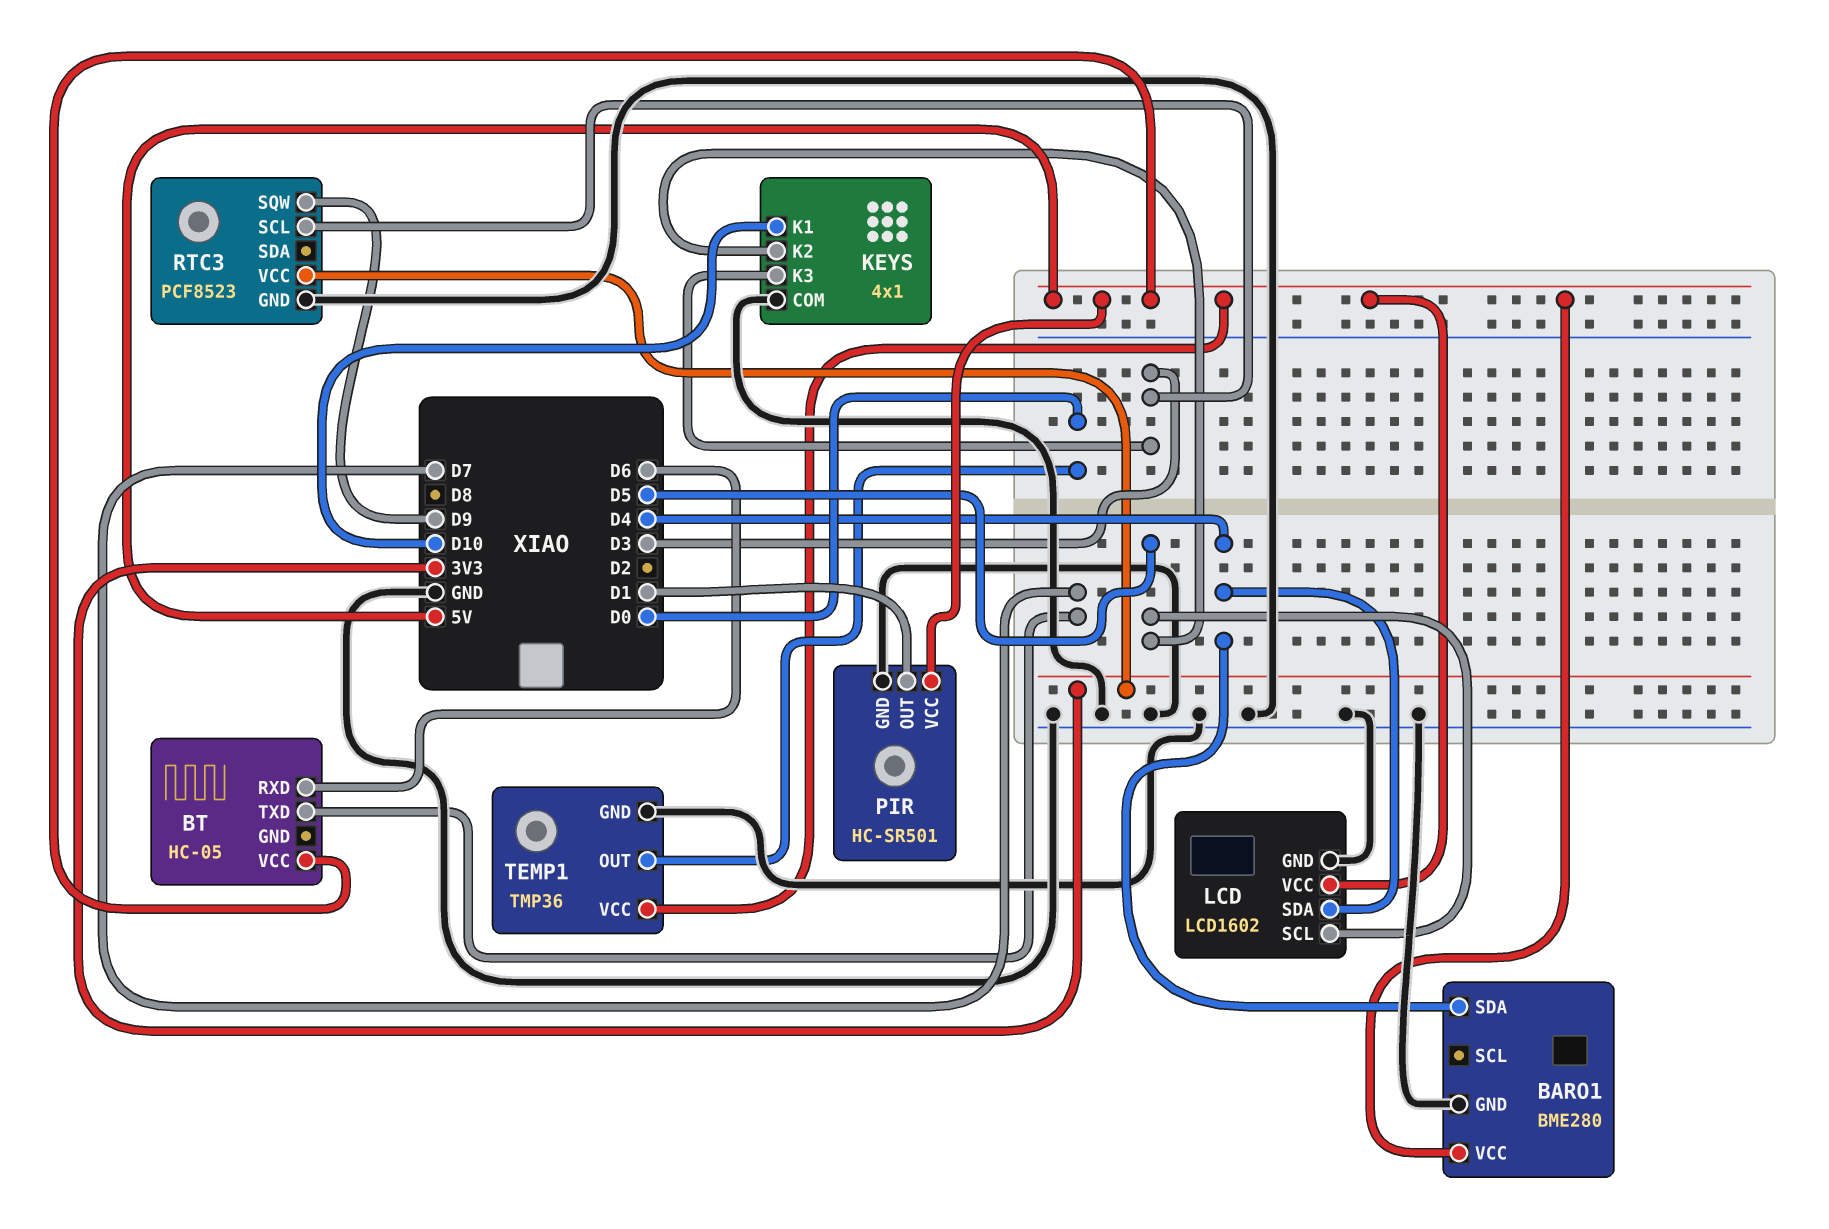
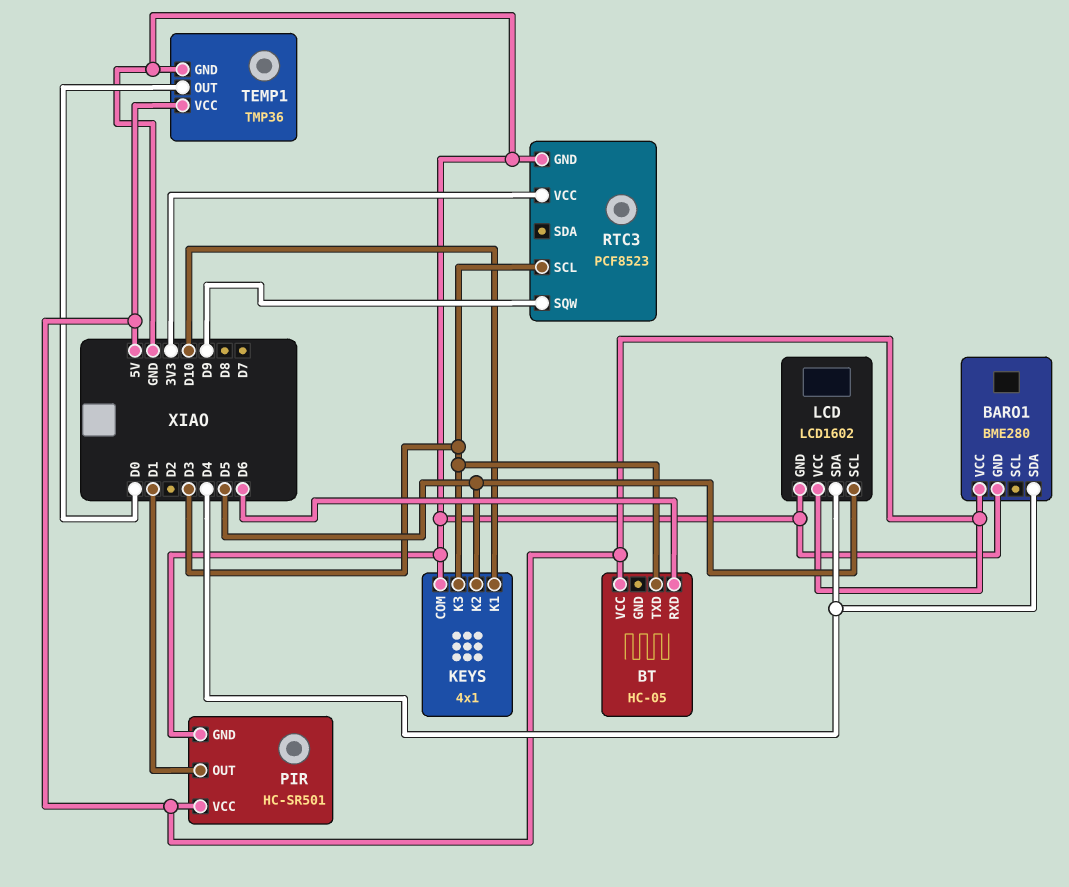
BT pin TXD: D7 -> D3

